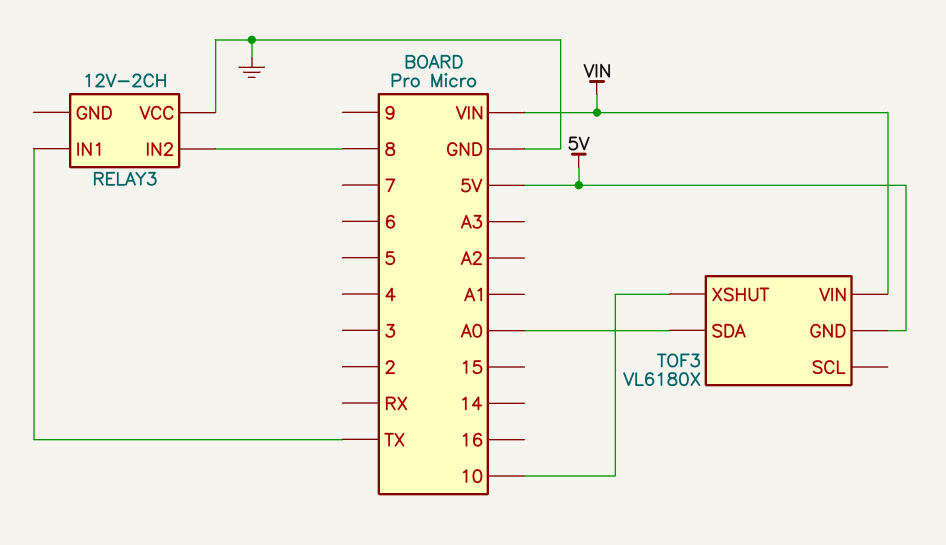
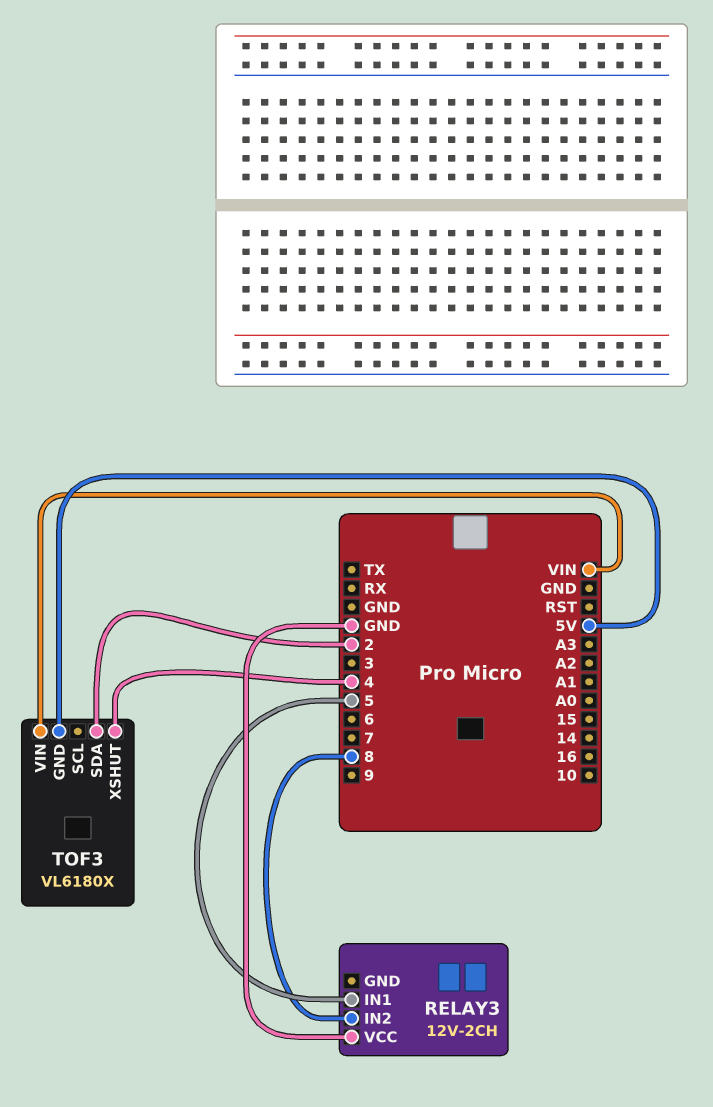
RELAY3 pin IN1: TX -> 5
TOF3 pin SDA: A0 -> 2
TOF3 pin XSHUT: 10 -> 4

